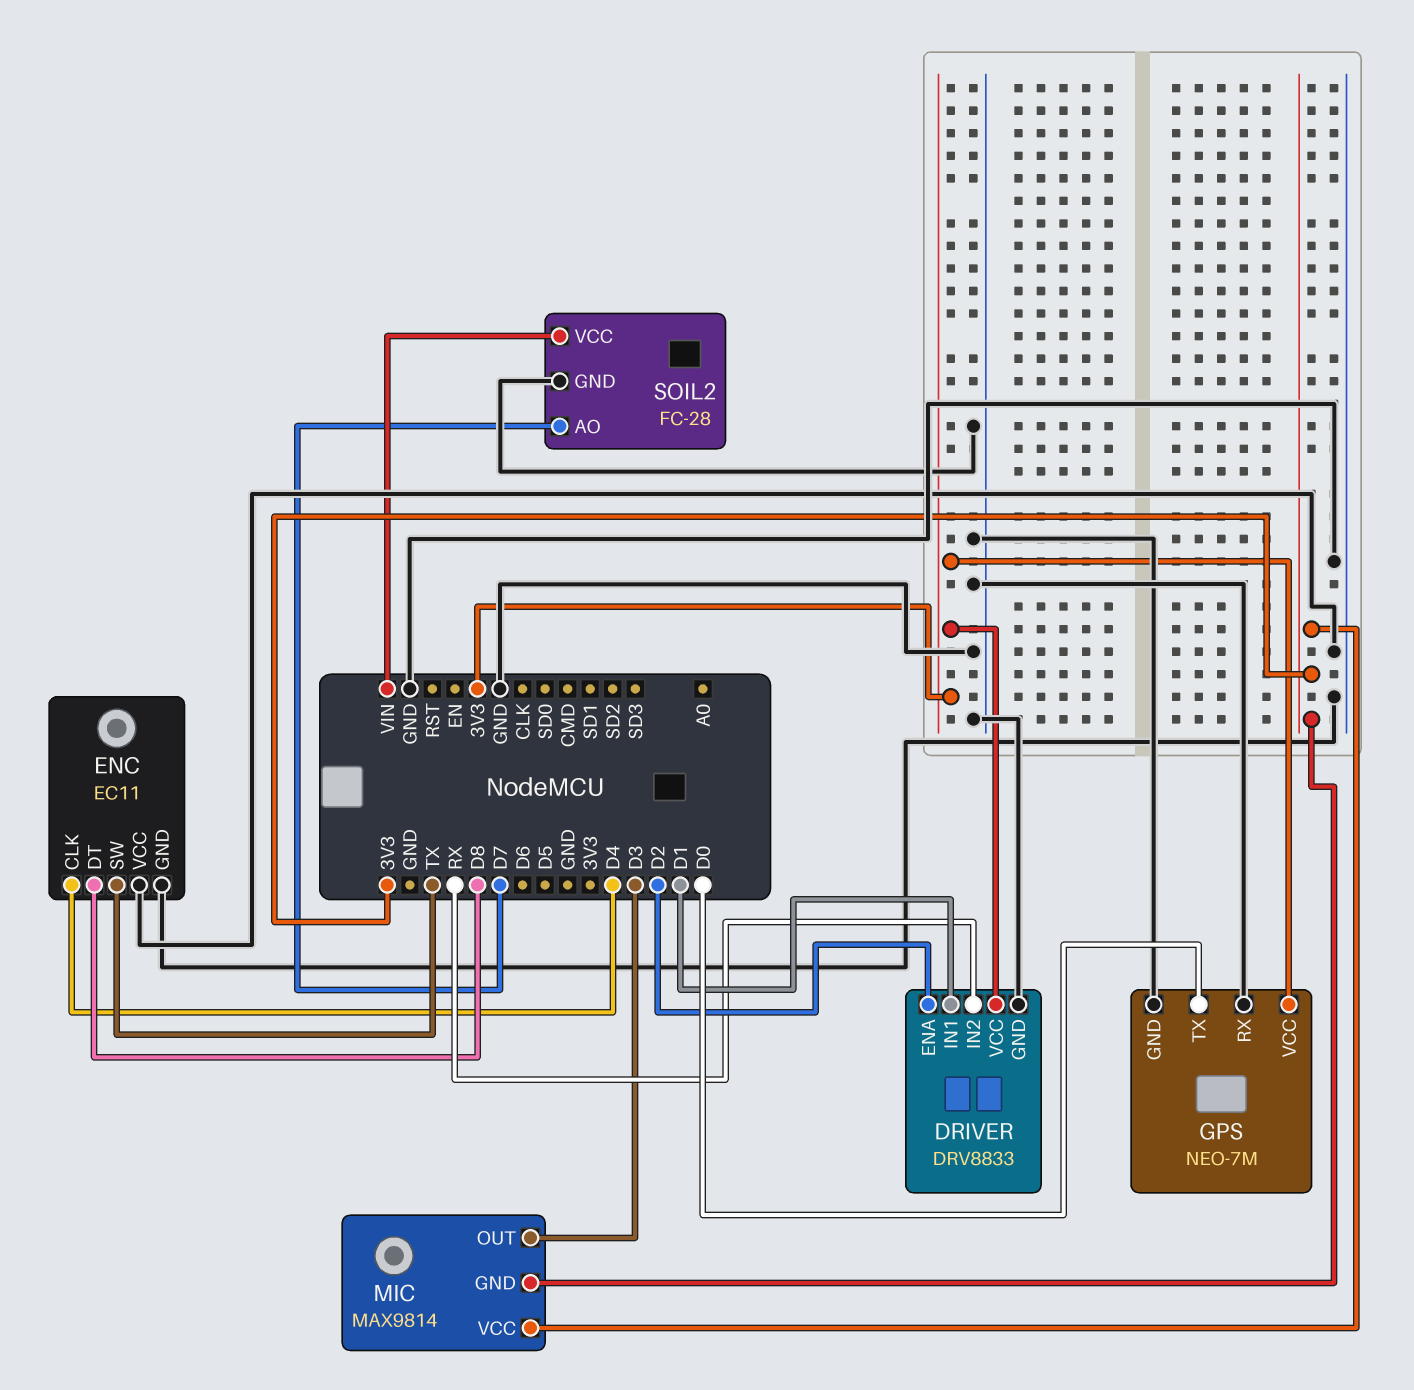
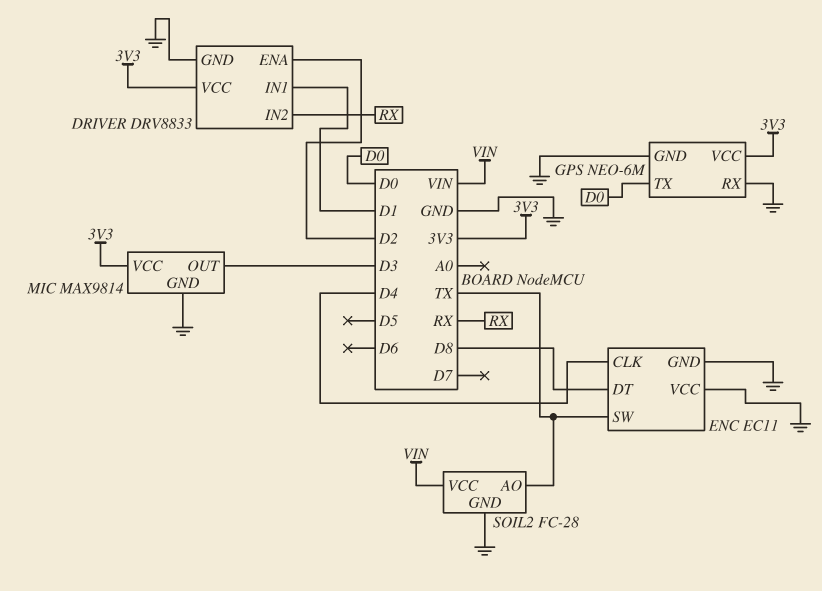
GPS: NEO-7M -> NEO-6M
MIC pin GND: 3V3 -> GND
SOIL2 pin AO: D7 -> TX

